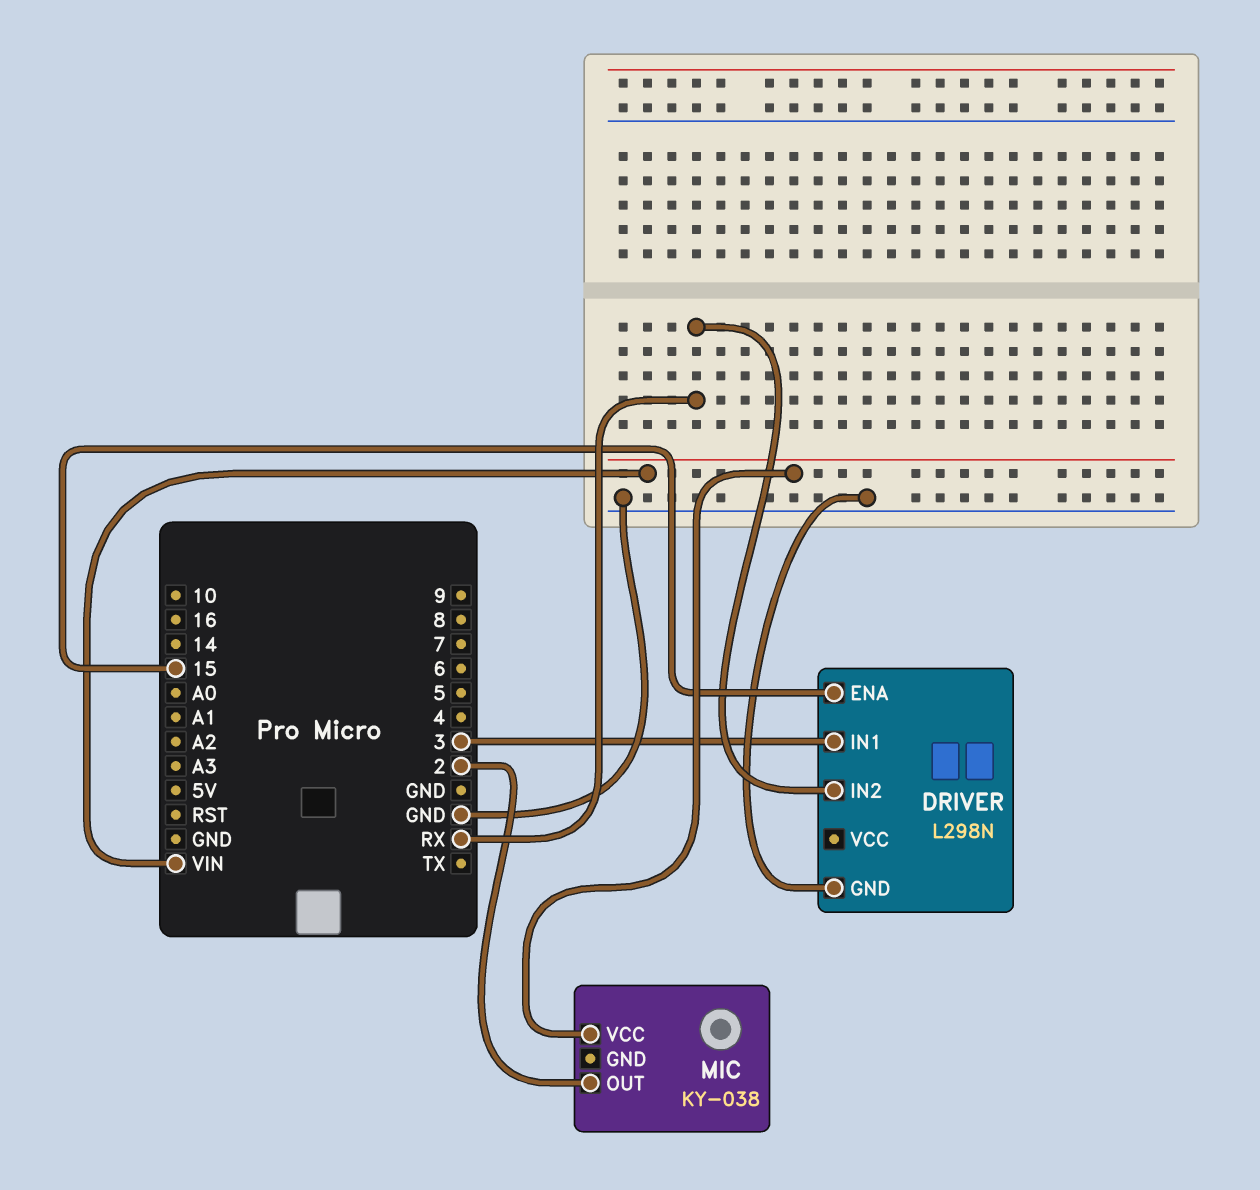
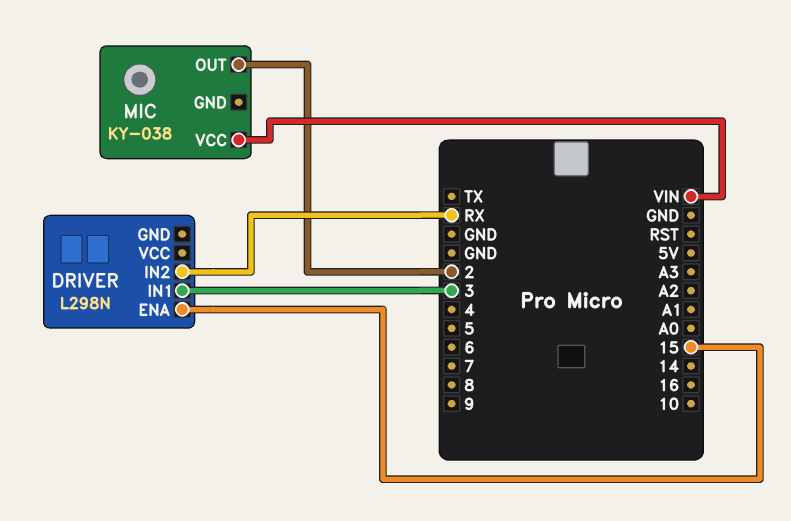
DRIVER pin GND: GND -> none

